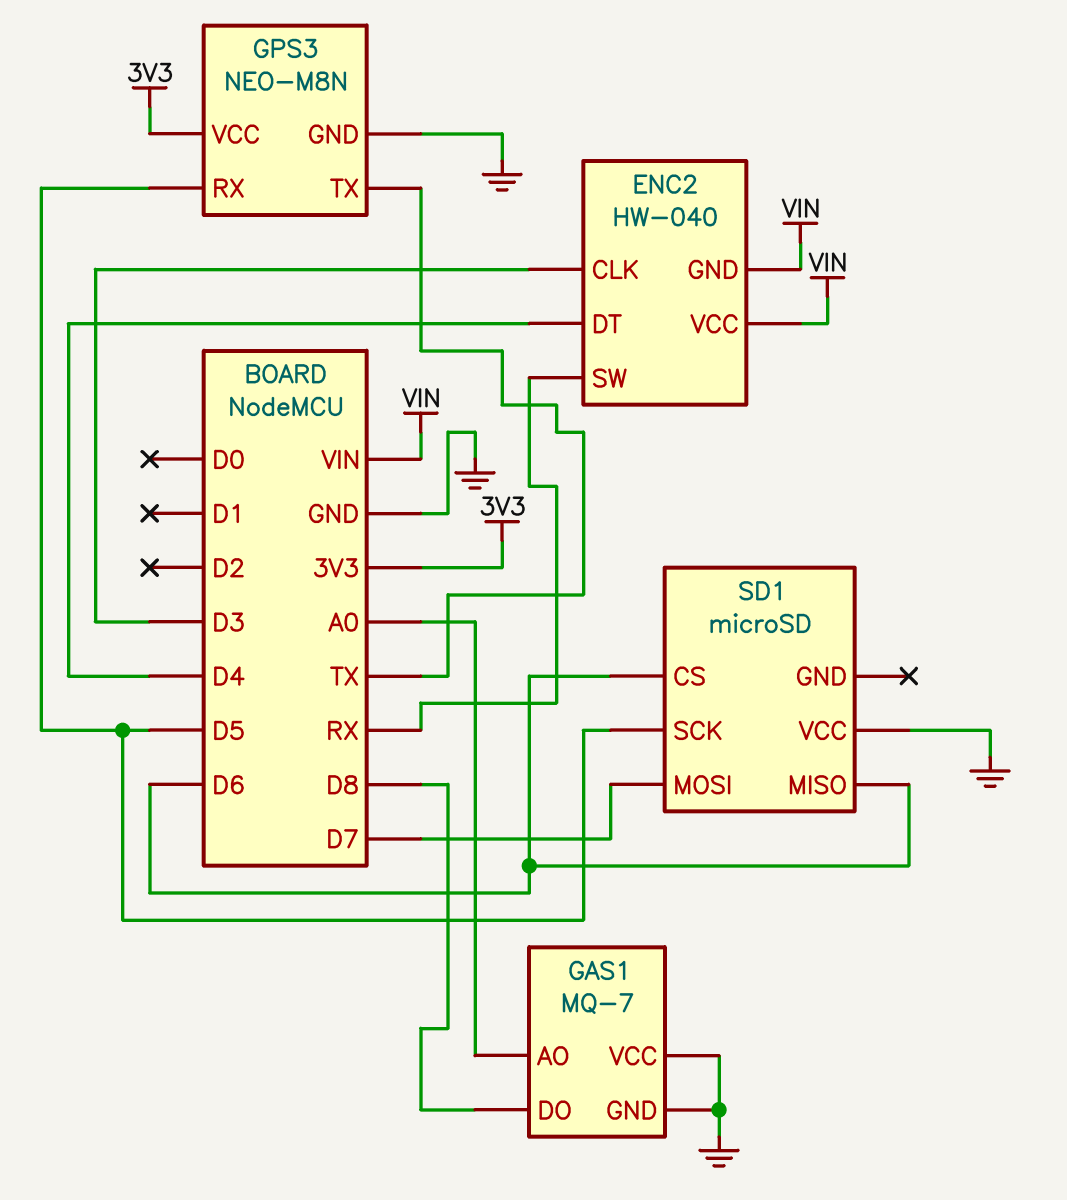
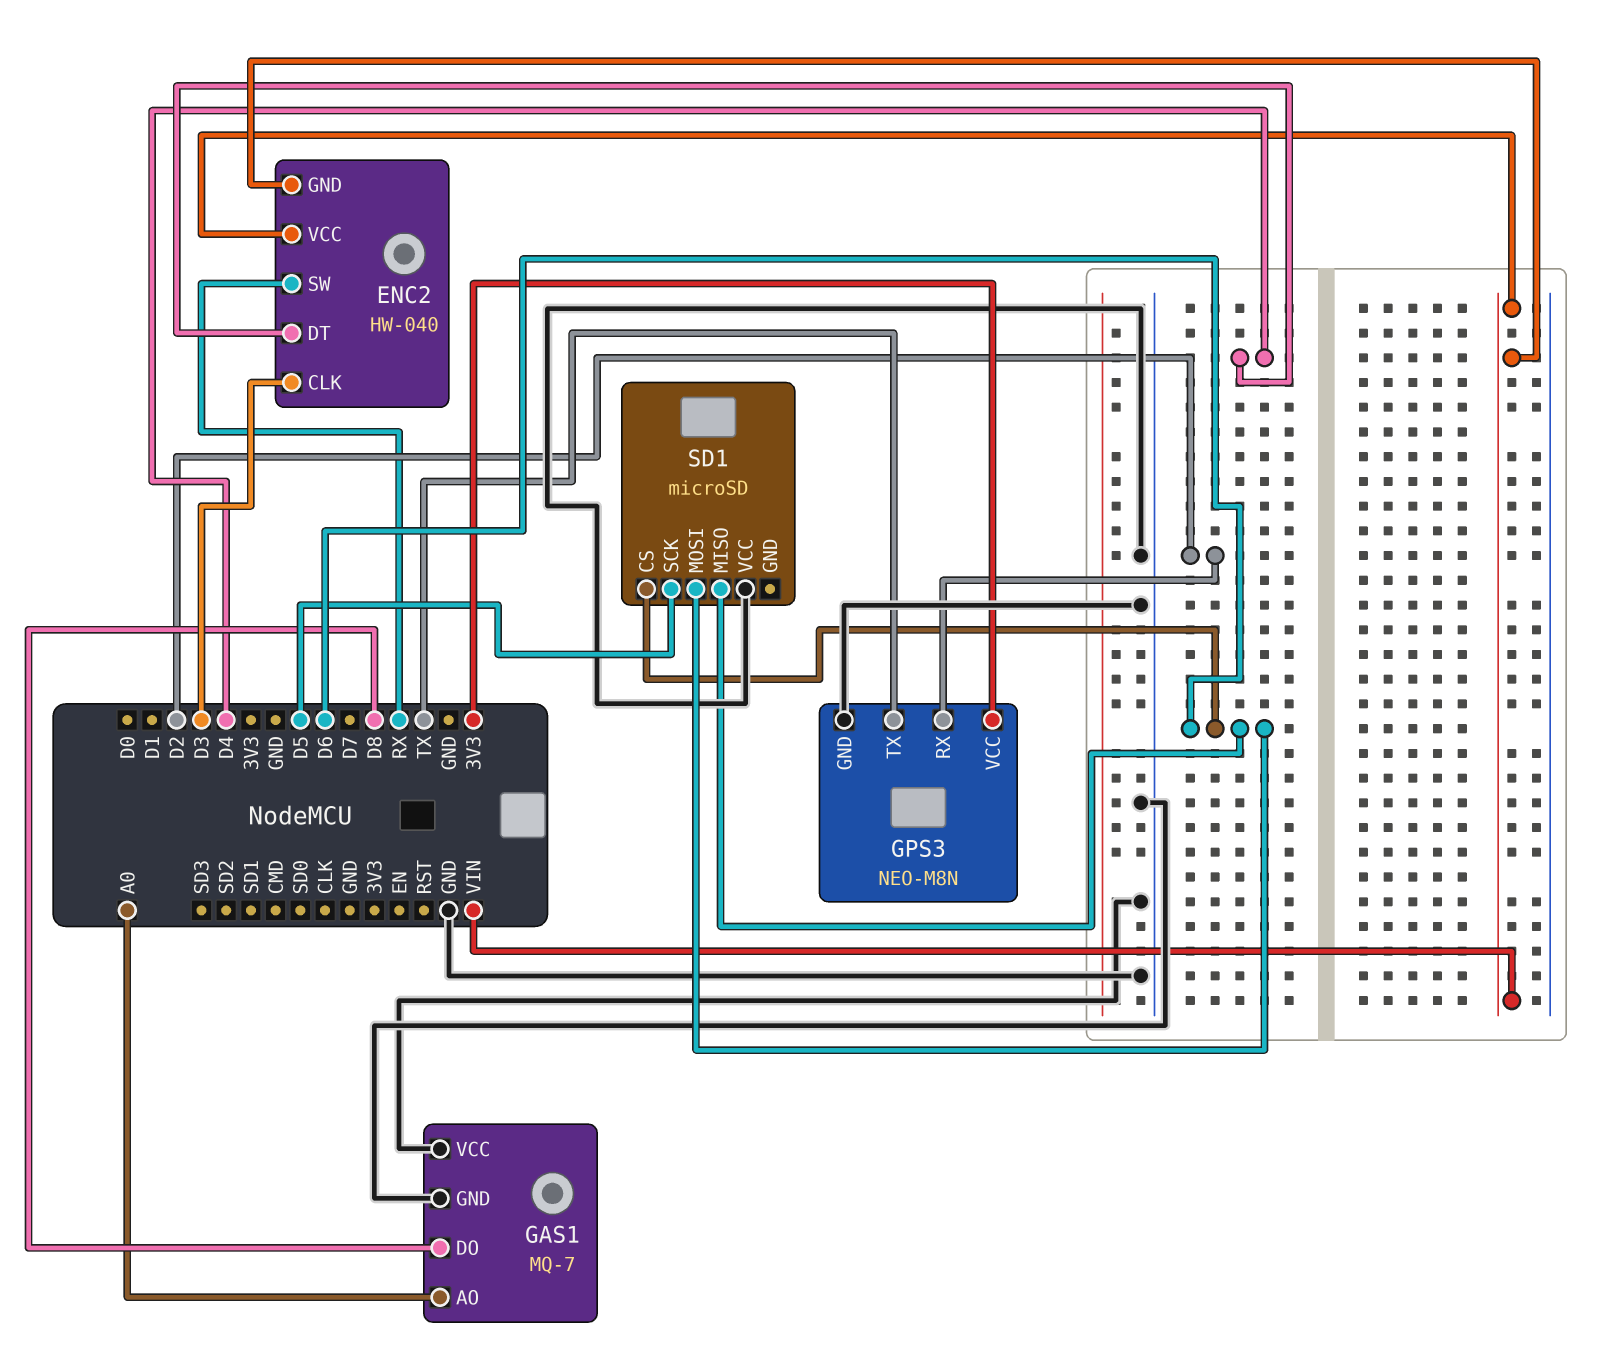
GPS3 pin RX: D5 -> D2
SD1 pin MOSI: D7 -> D6

